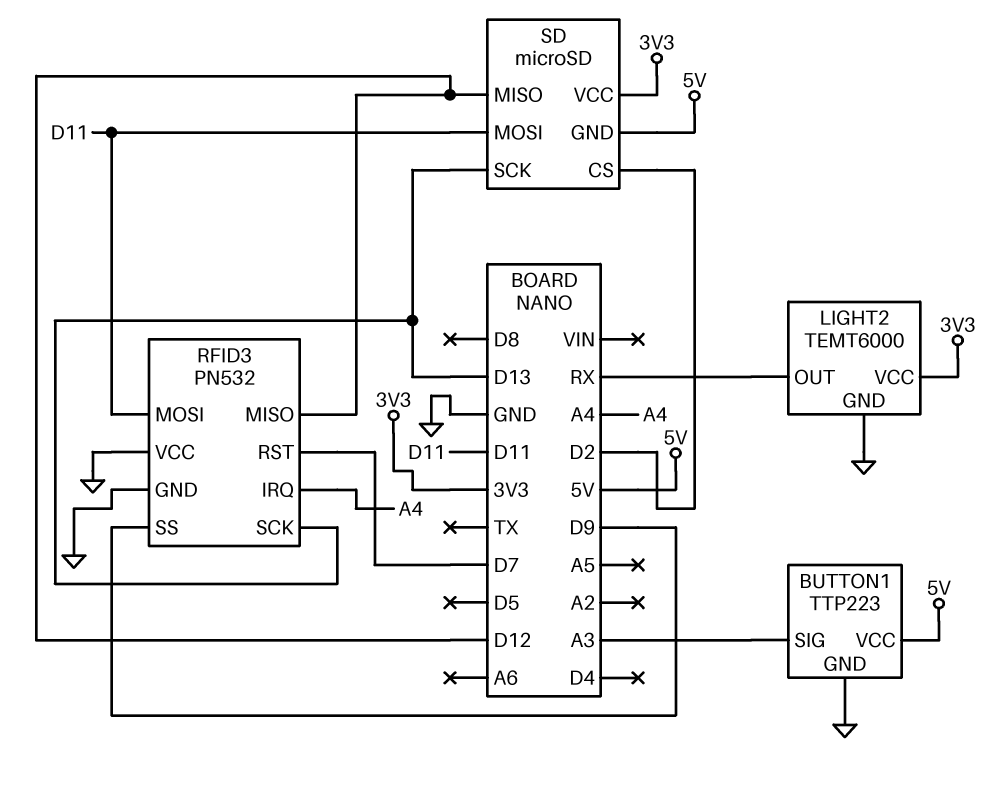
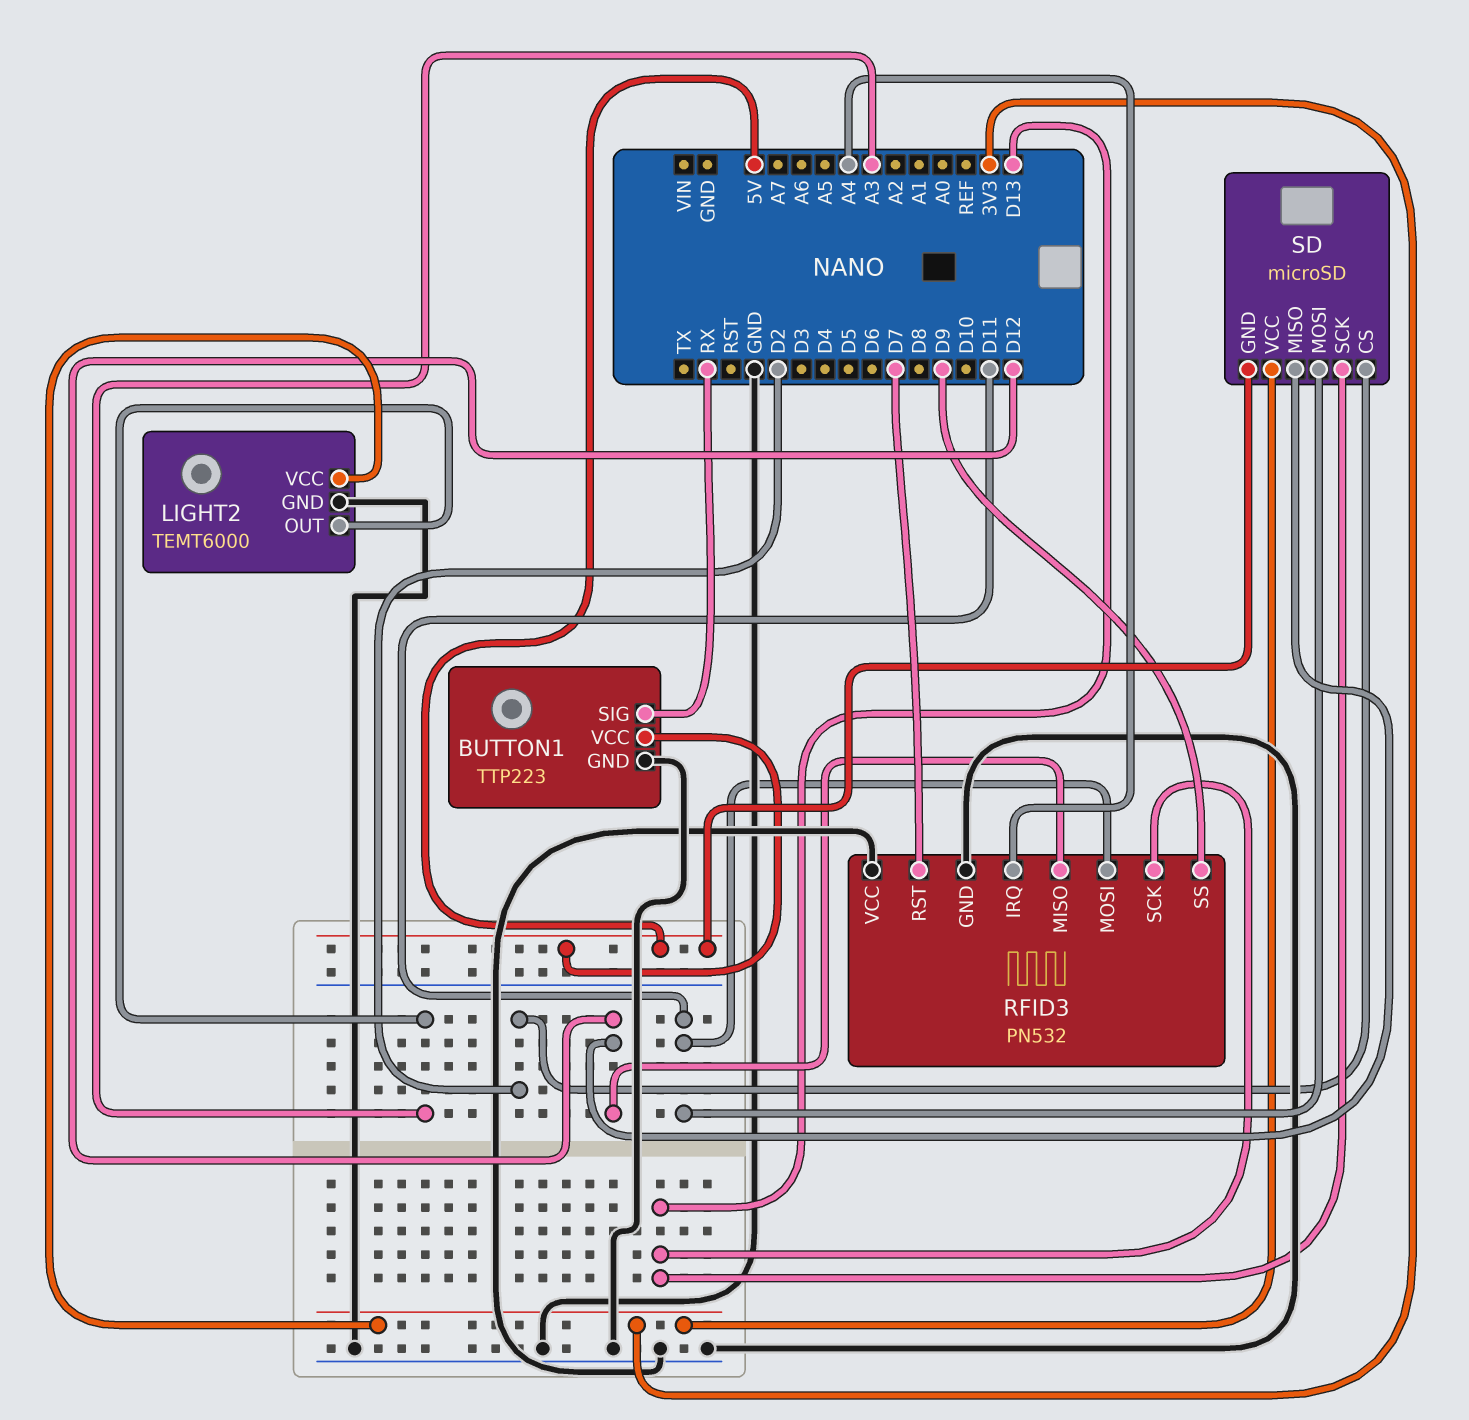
BUTTON1 pin SIG: A3 -> RX
LIGHT2 pin OUT: RX -> A3

